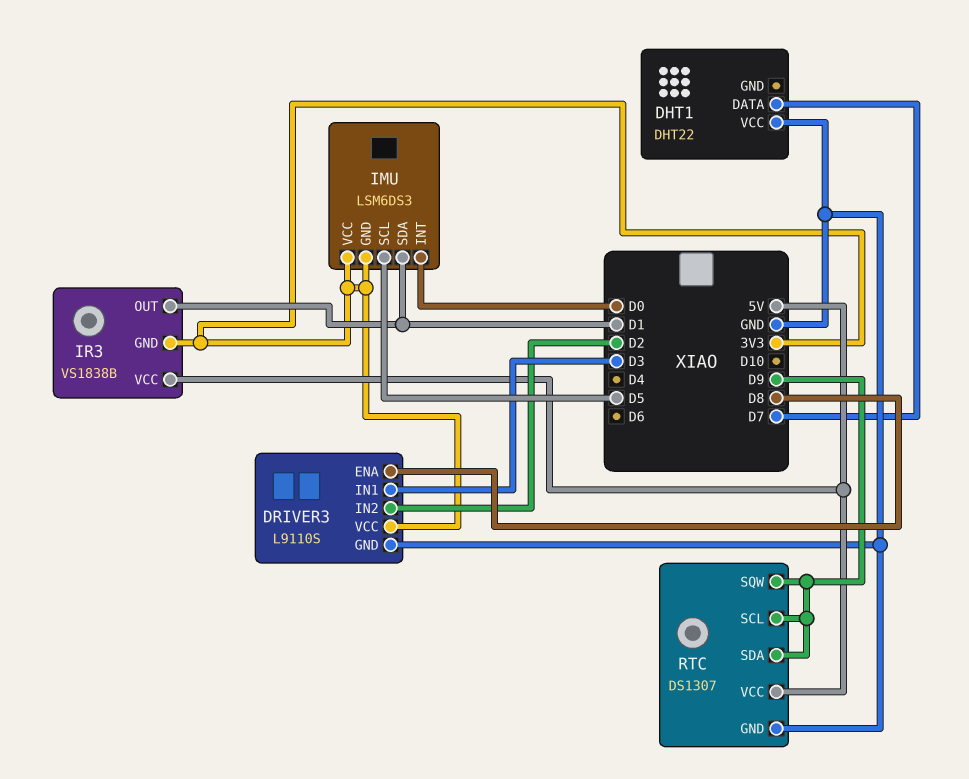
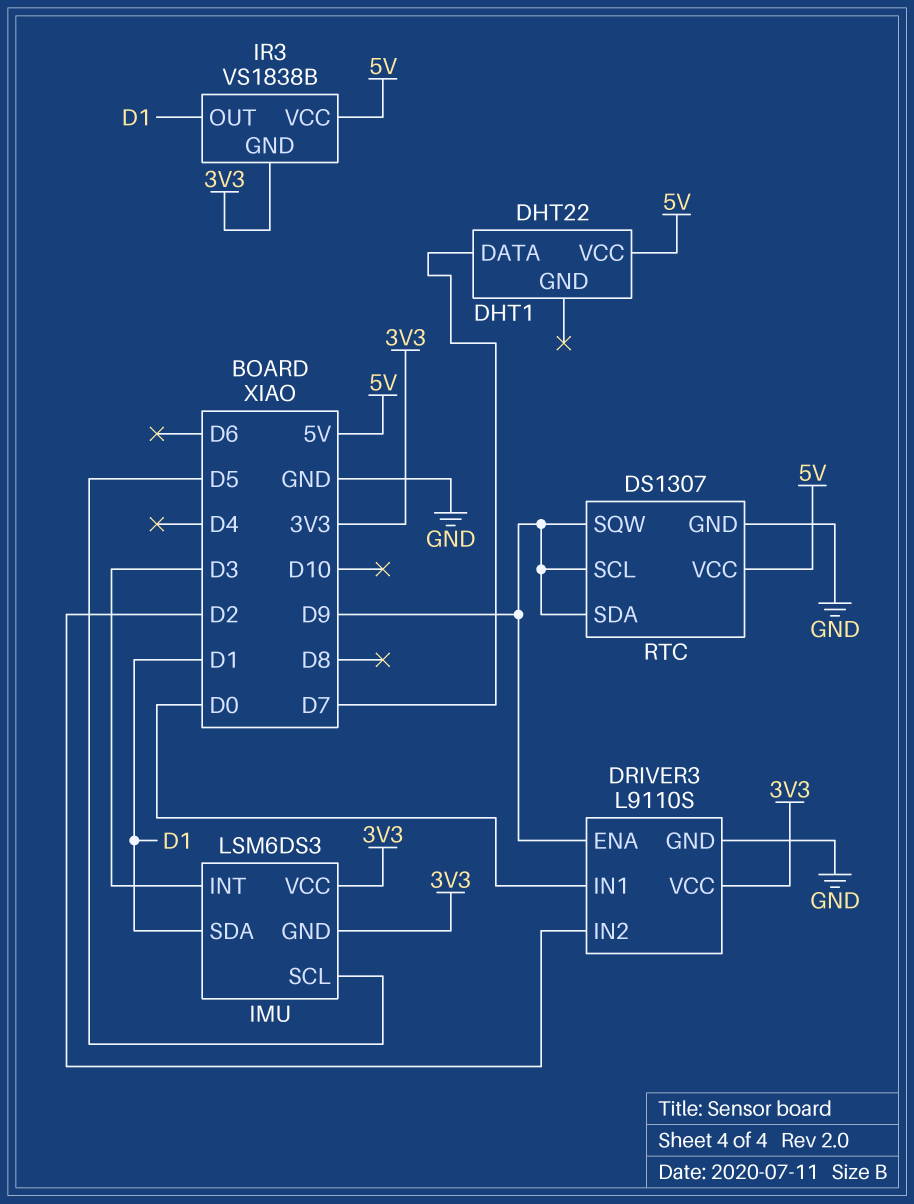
DHT1 pin VCC: GND -> 5V
DRIVER3 pin ENA: D8 -> D9
DRIVER3 pin IN1: D3 -> D0
IMU pin INT: D0 -> D3

